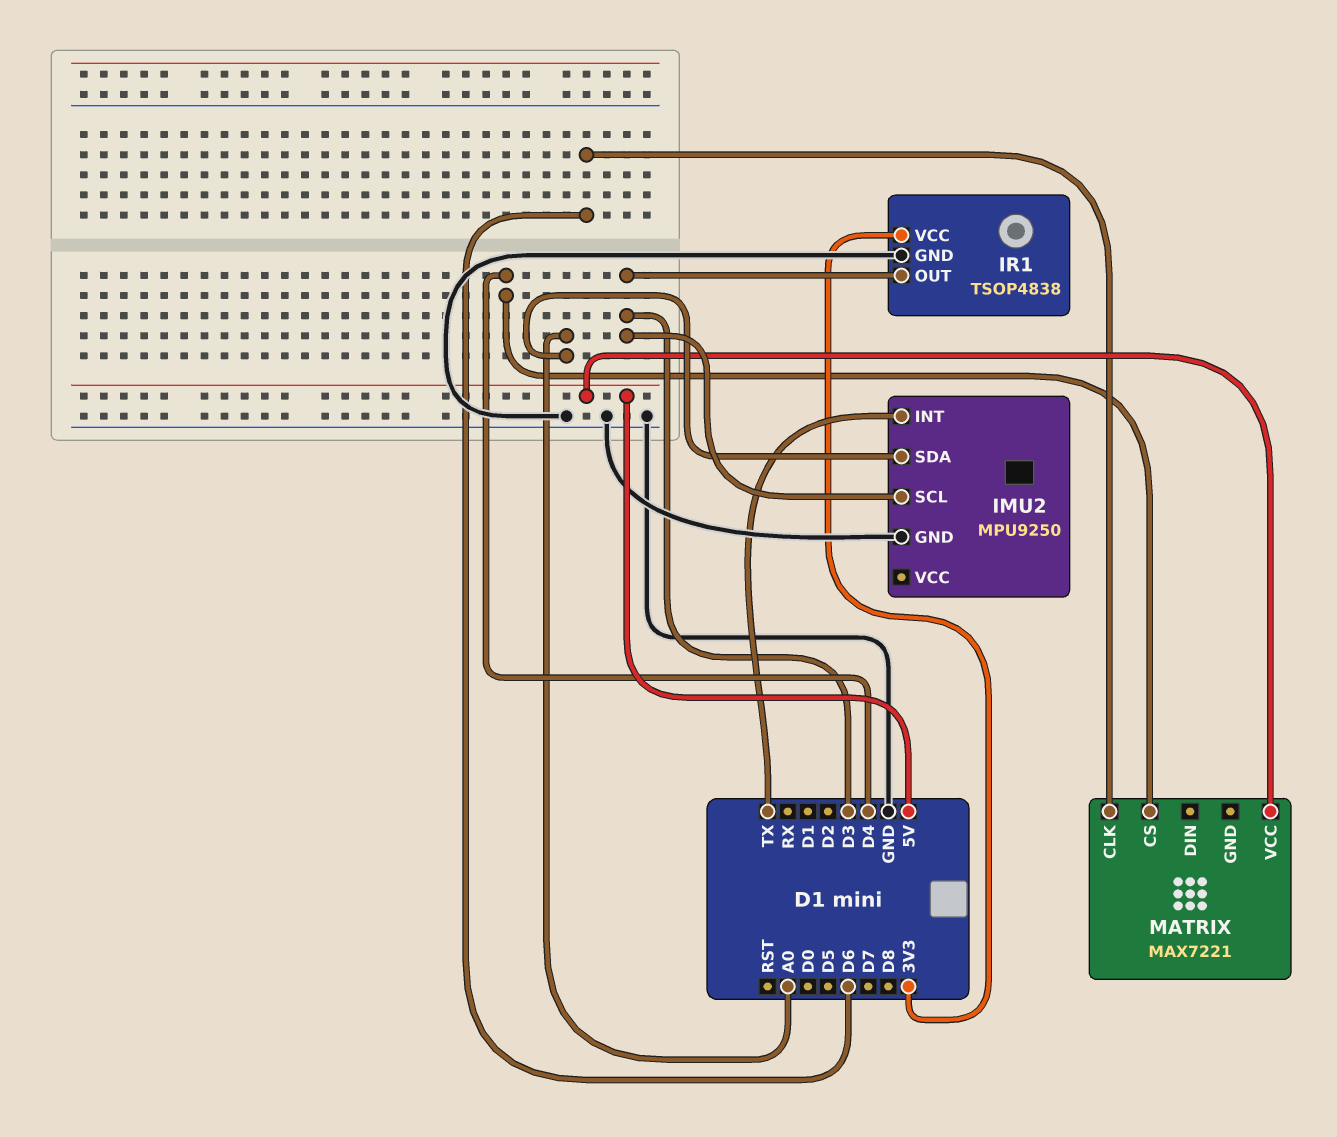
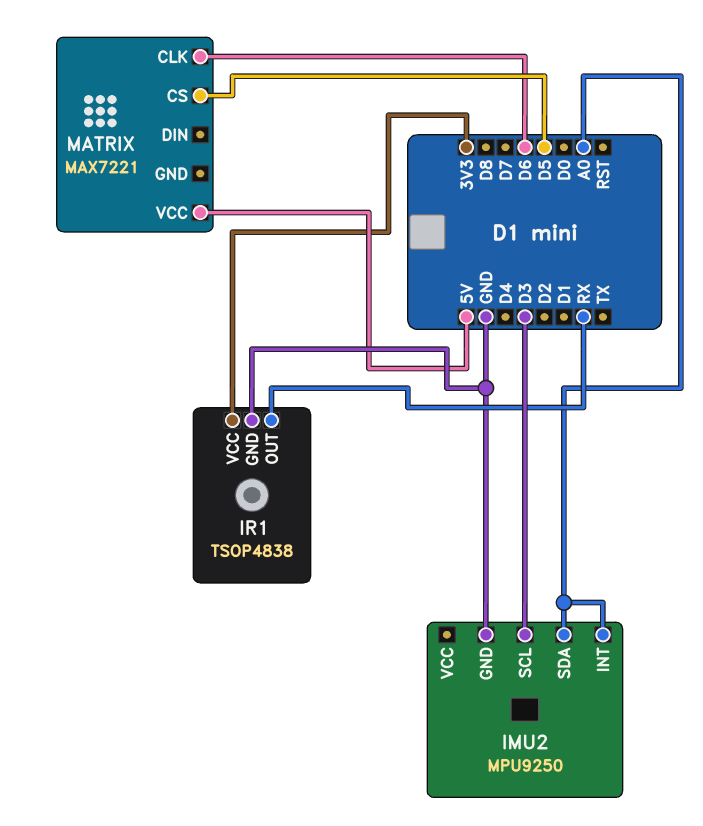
IMU2 pin INT: TX -> A0
IR1 pin OUT: D3 -> RX
MATRIX pin CS: D4 -> D5

